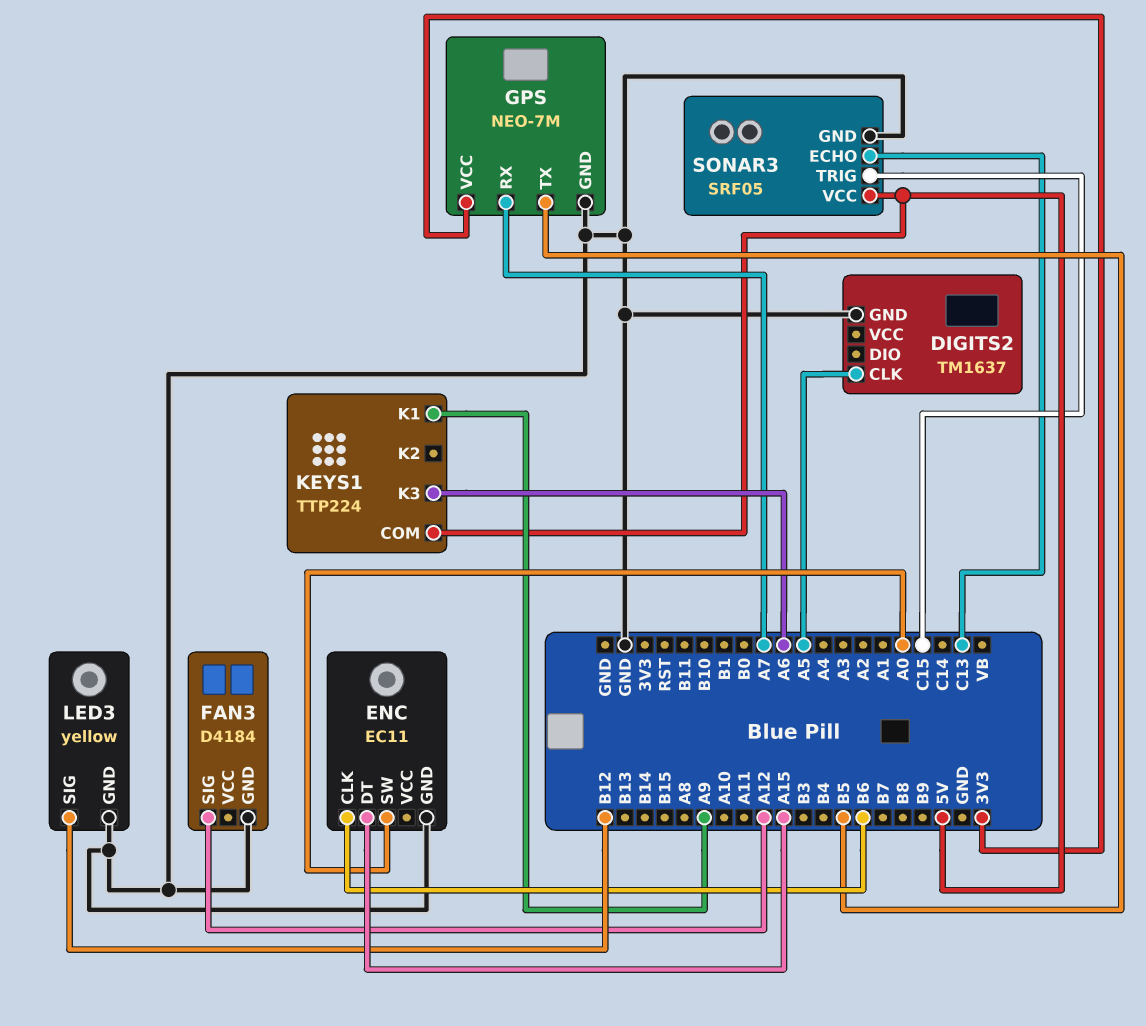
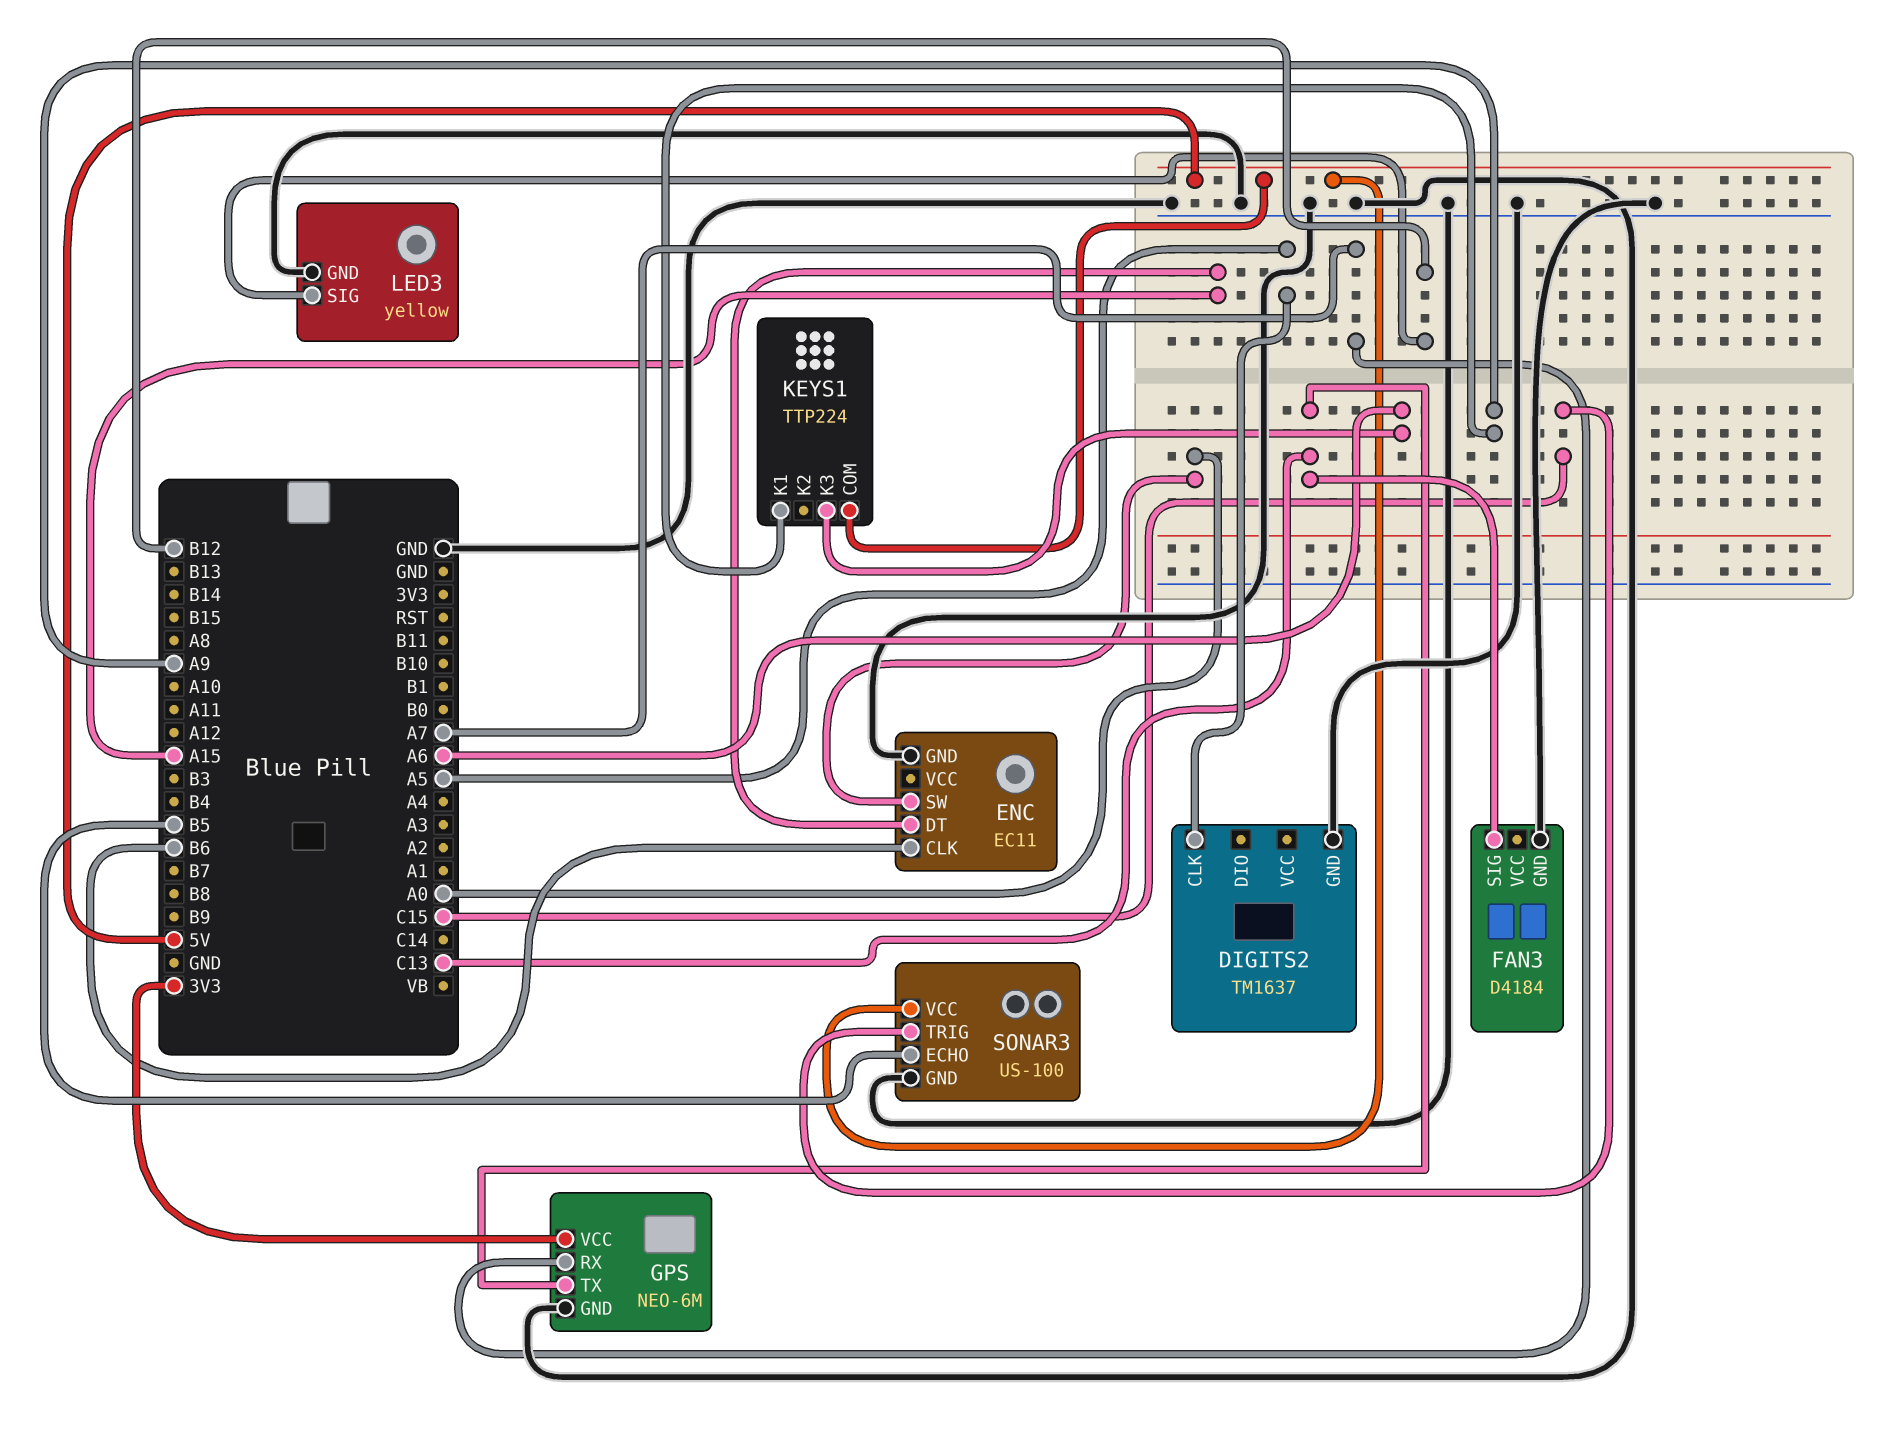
FAN3 pin SIG: A12 -> C13
GPS: NEO-7M -> NEO-6M
GPS pin TX: B5 -> C13
SONAR3: SRF05 -> US-100
SONAR3 pin ECHO: C13 -> B5

